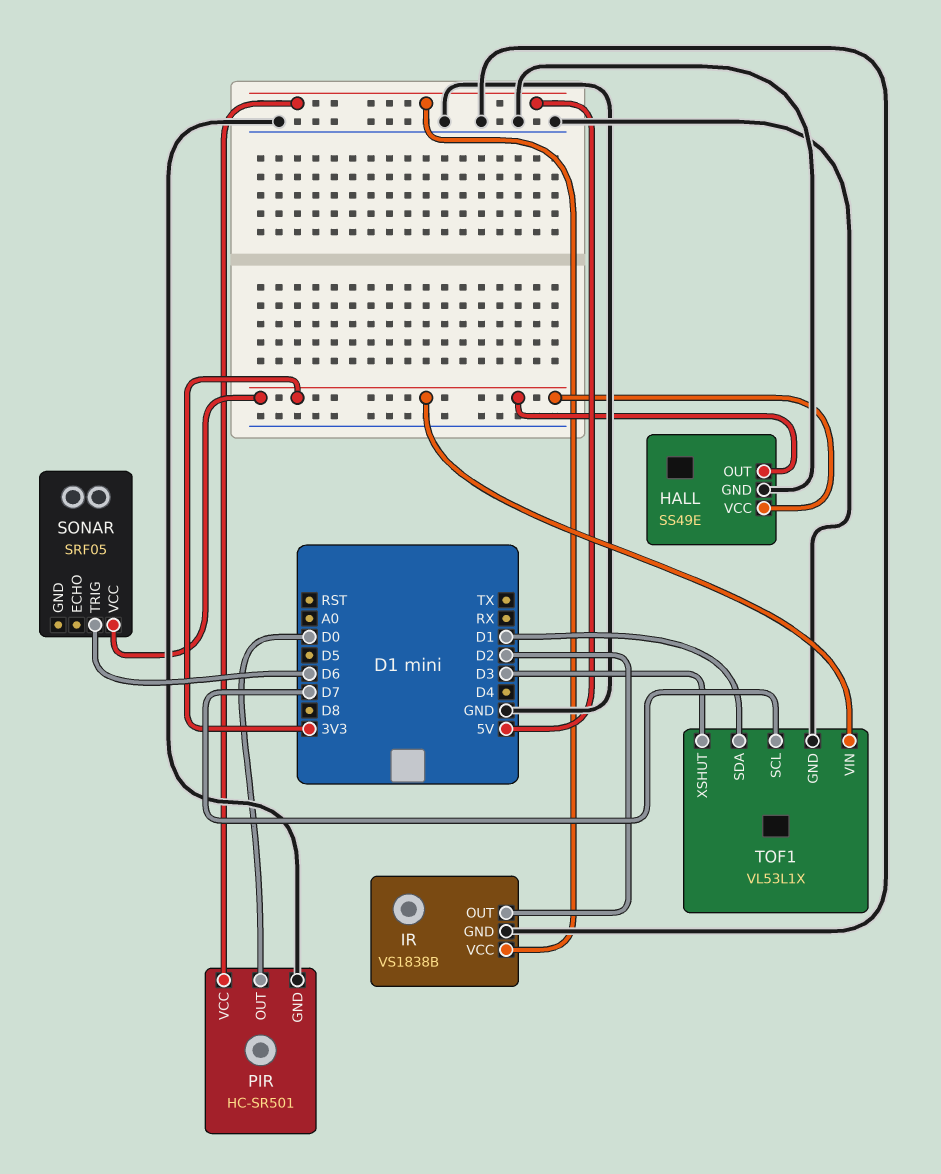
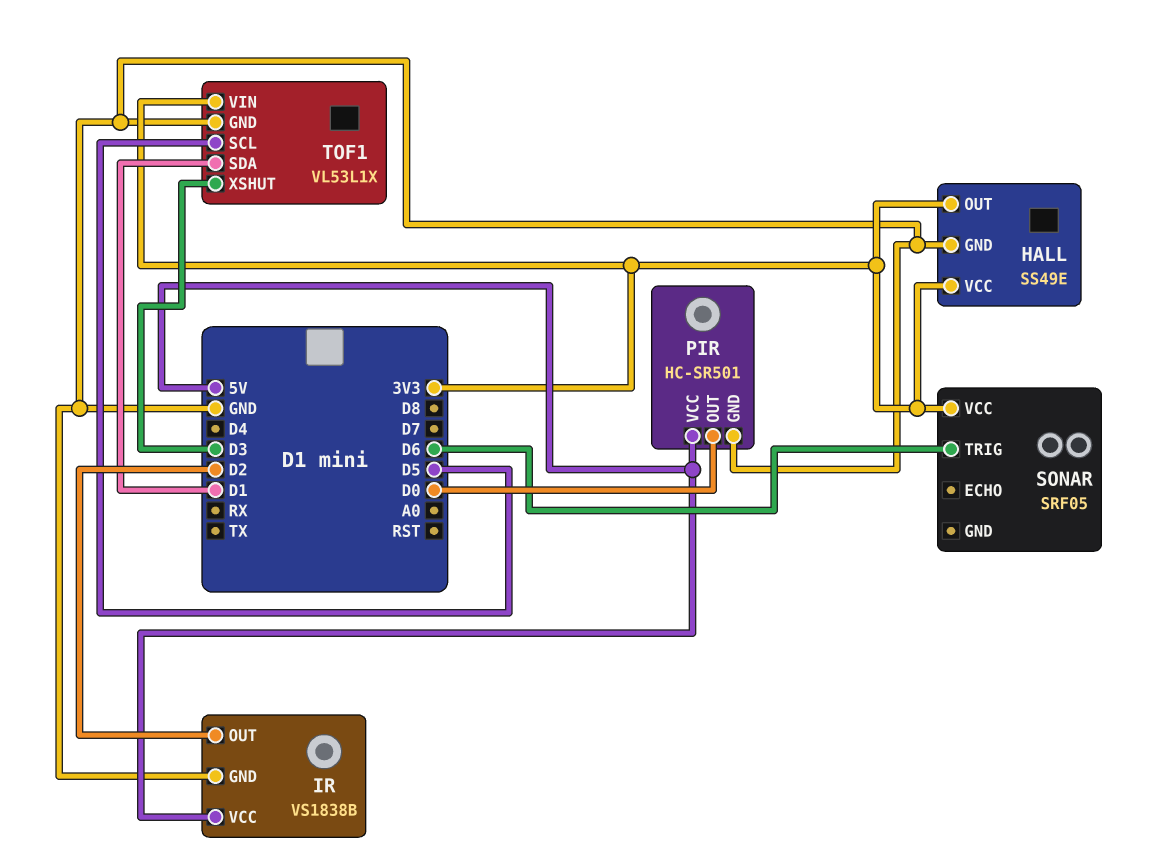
TOF1 pin SCL: D7 -> D5

